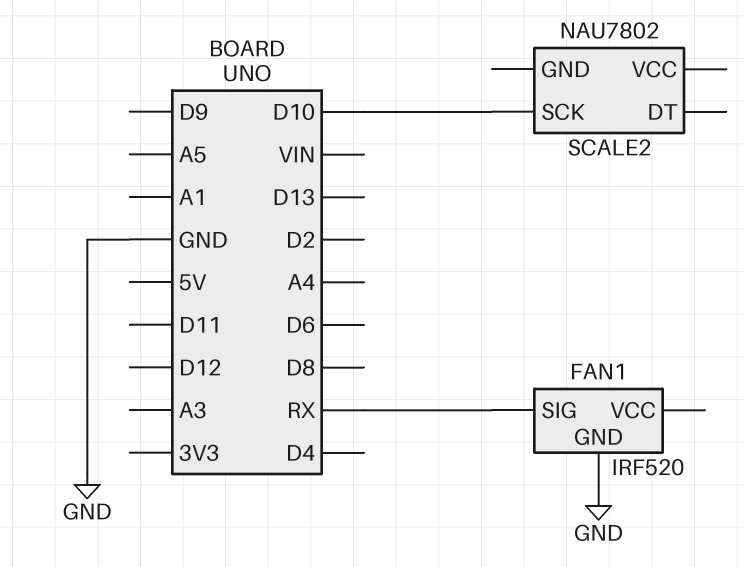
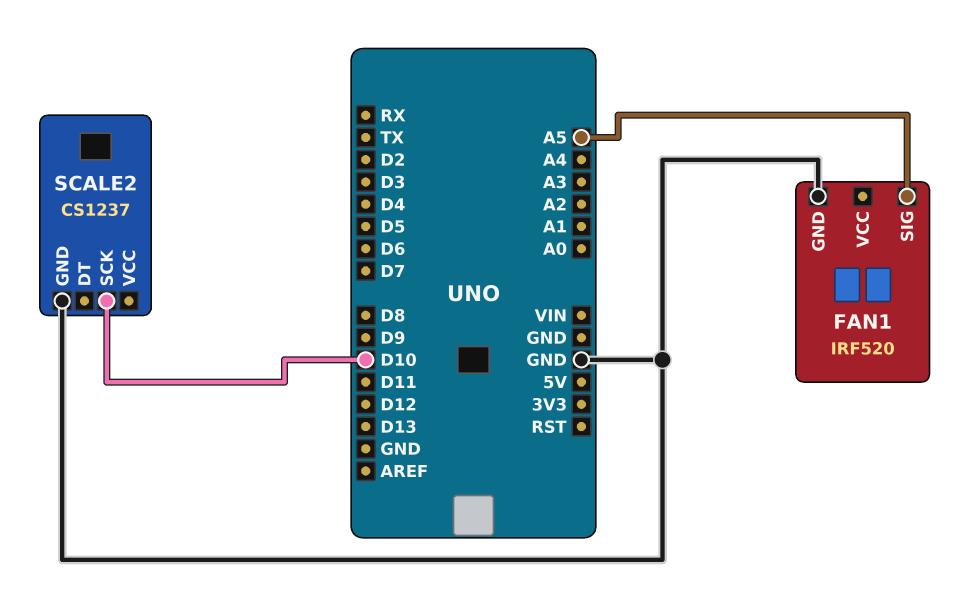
FAN1 pin SIG: RX -> A5
SCALE2: NAU7802 -> CS1237
SCALE2 pin GND: none -> GND

